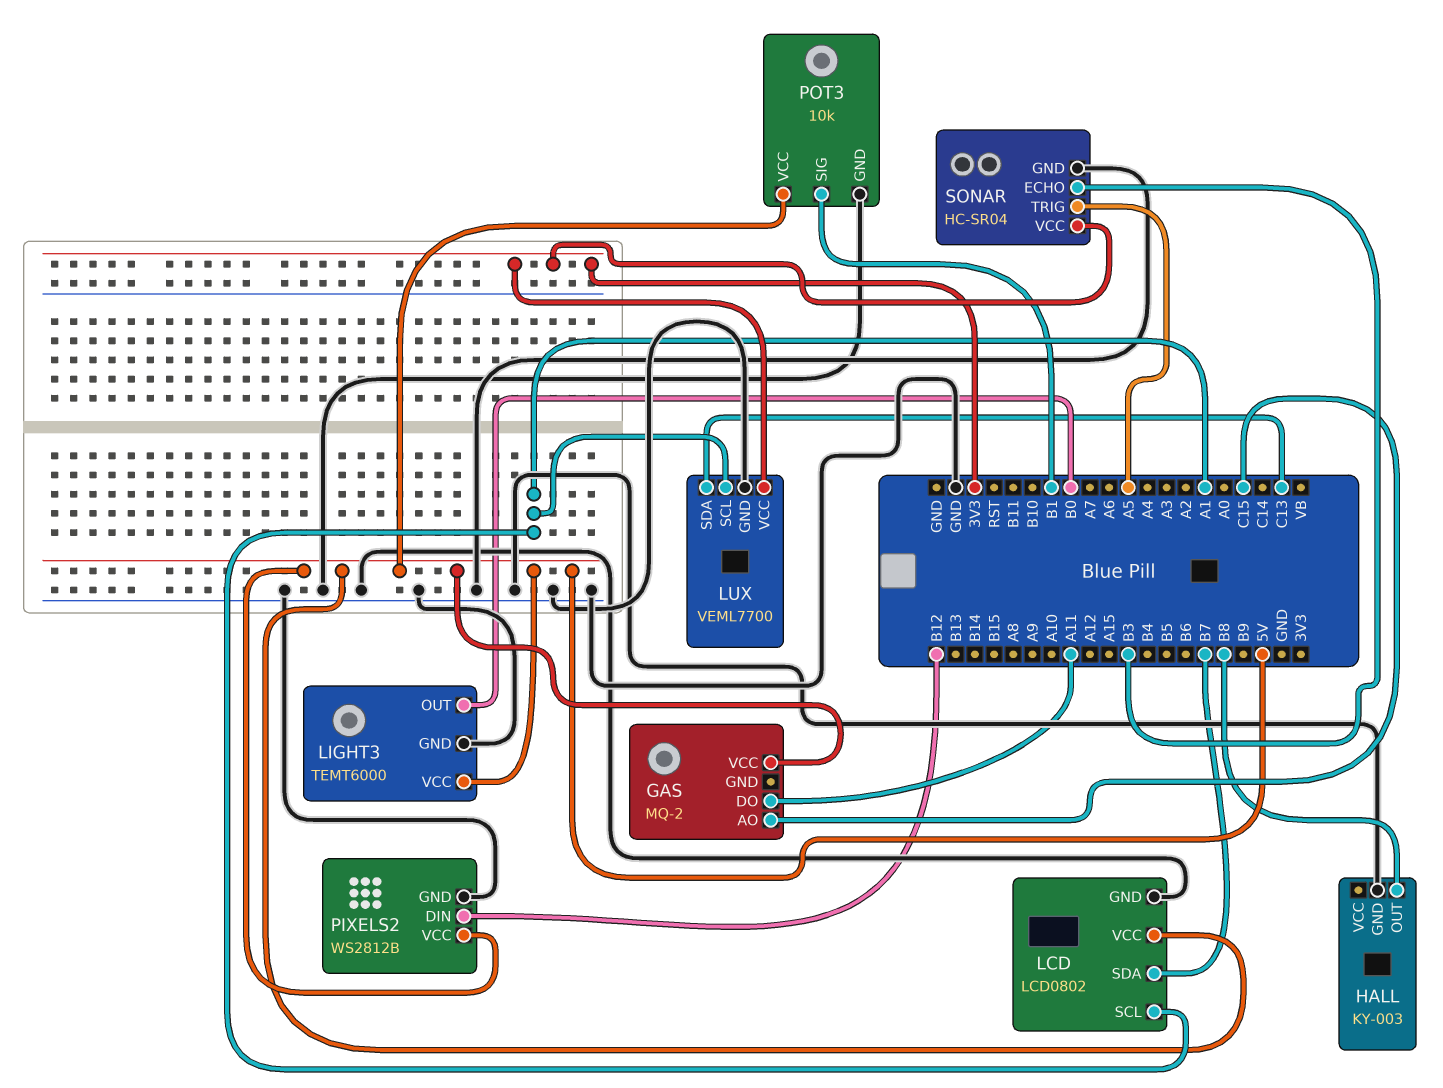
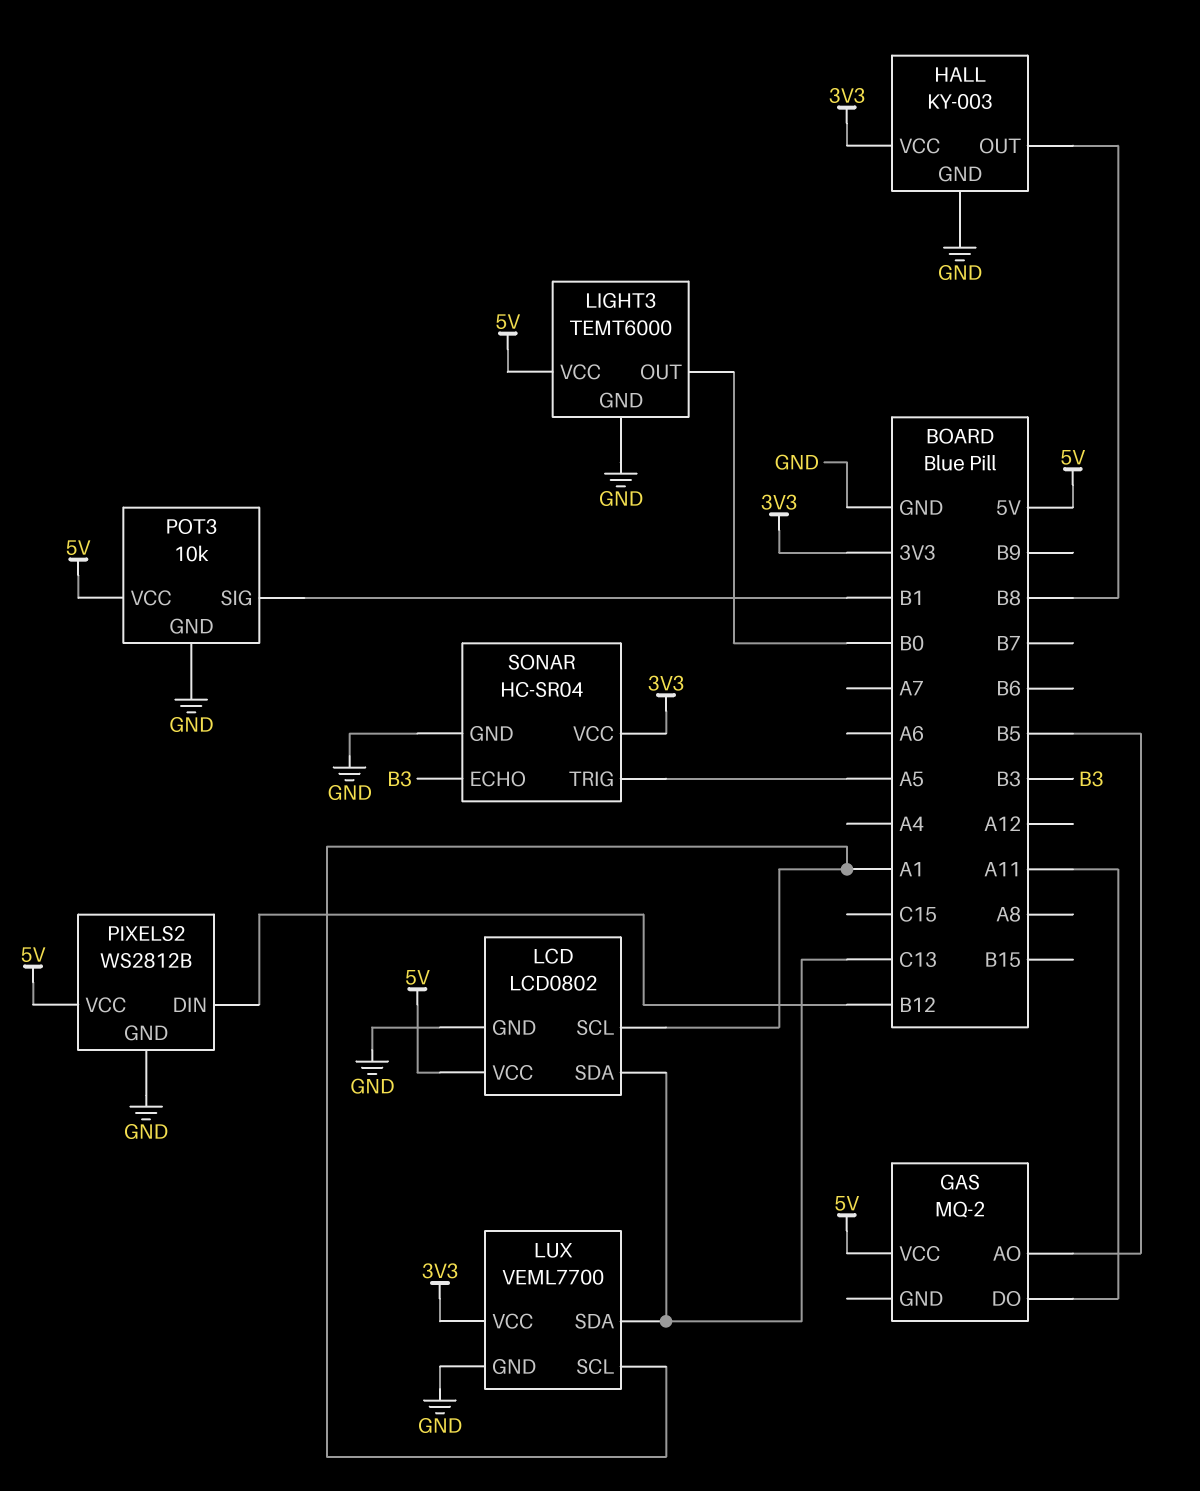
GAS pin AO: C15 -> B5
HALL pin VCC: none -> 3V3
LCD pin SDA: B7 -> C13

